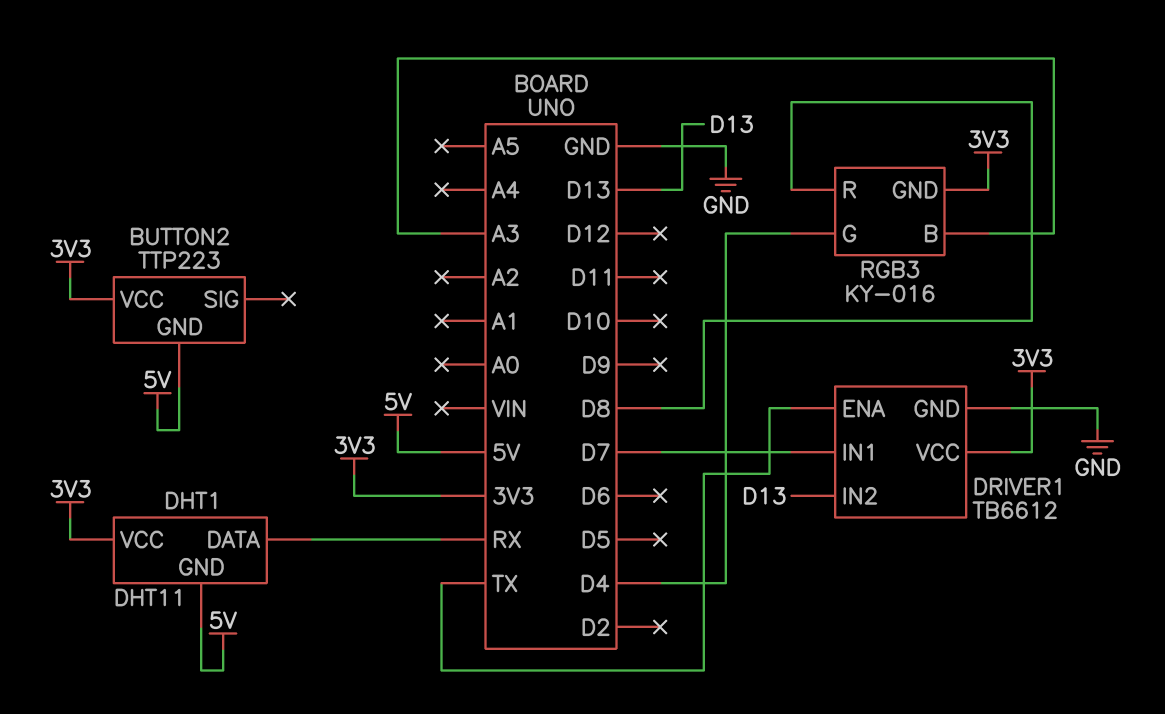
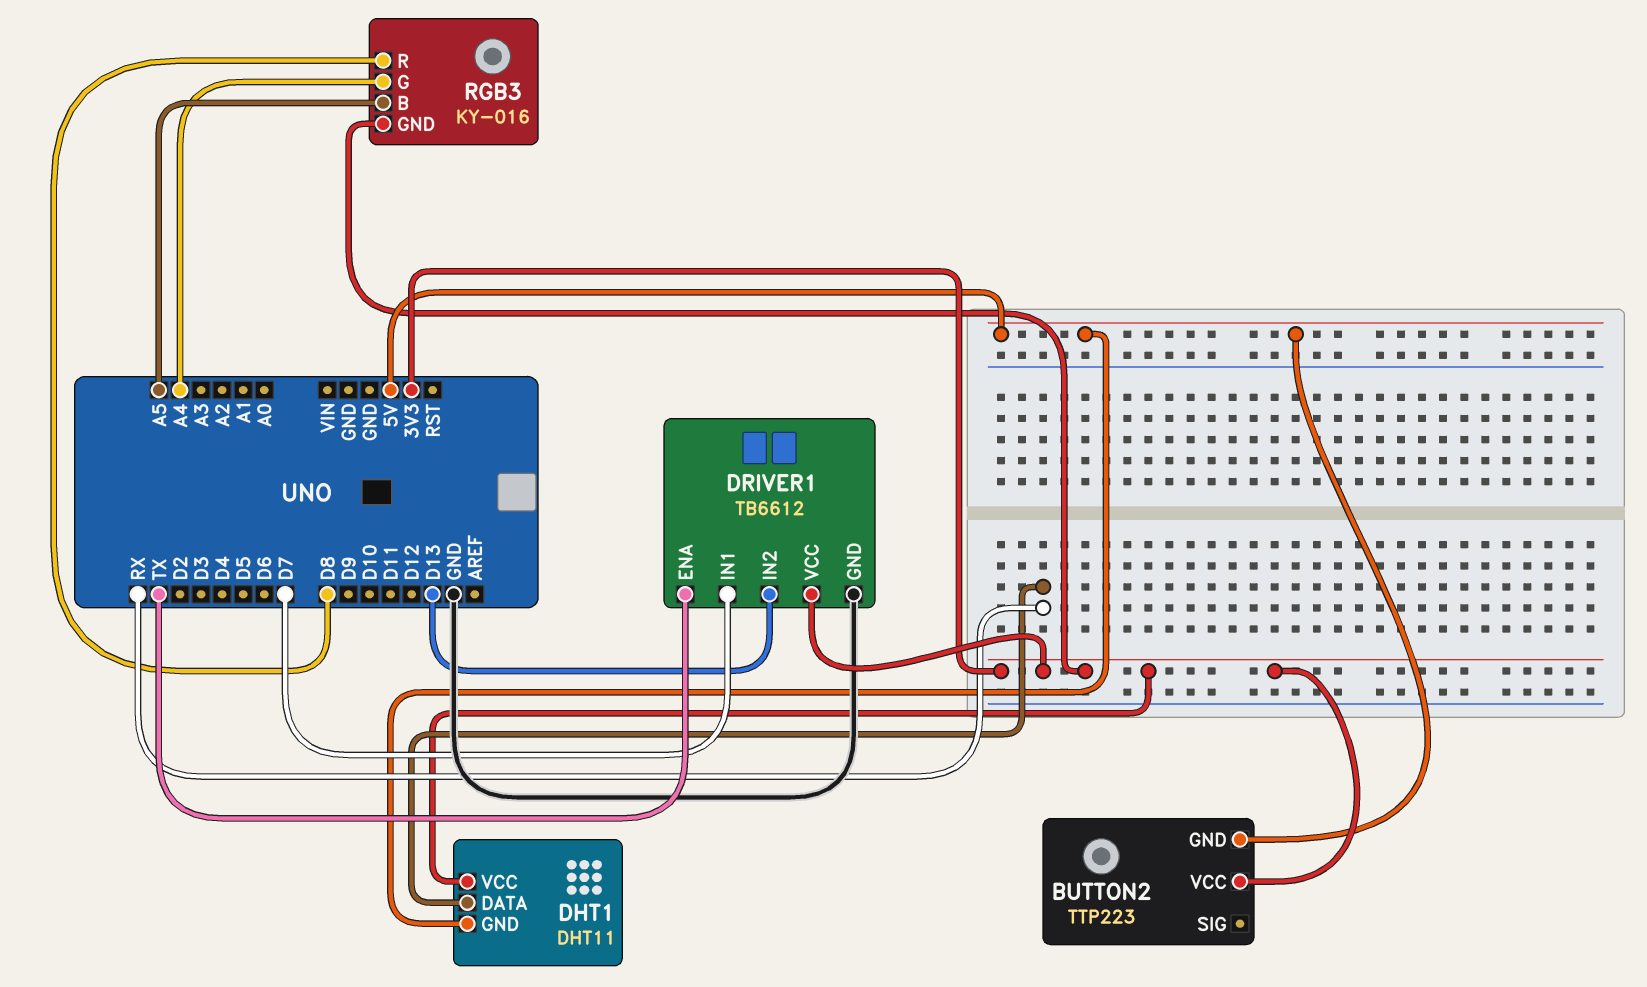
RGB3 pin B: A3 -> A5
RGB3 pin G: D4 -> A4

